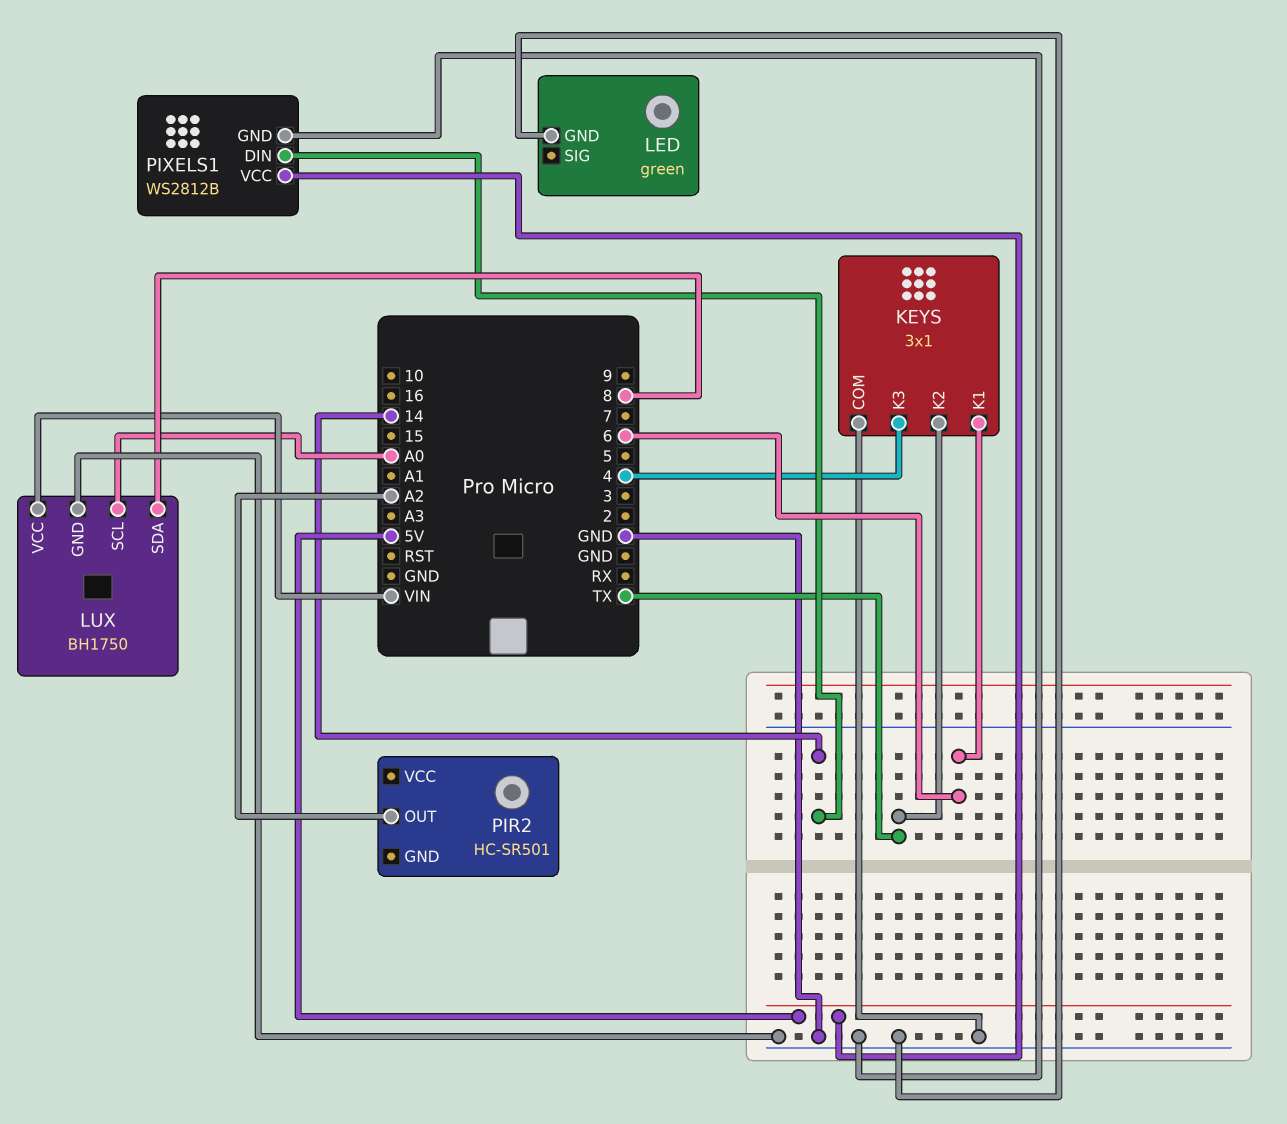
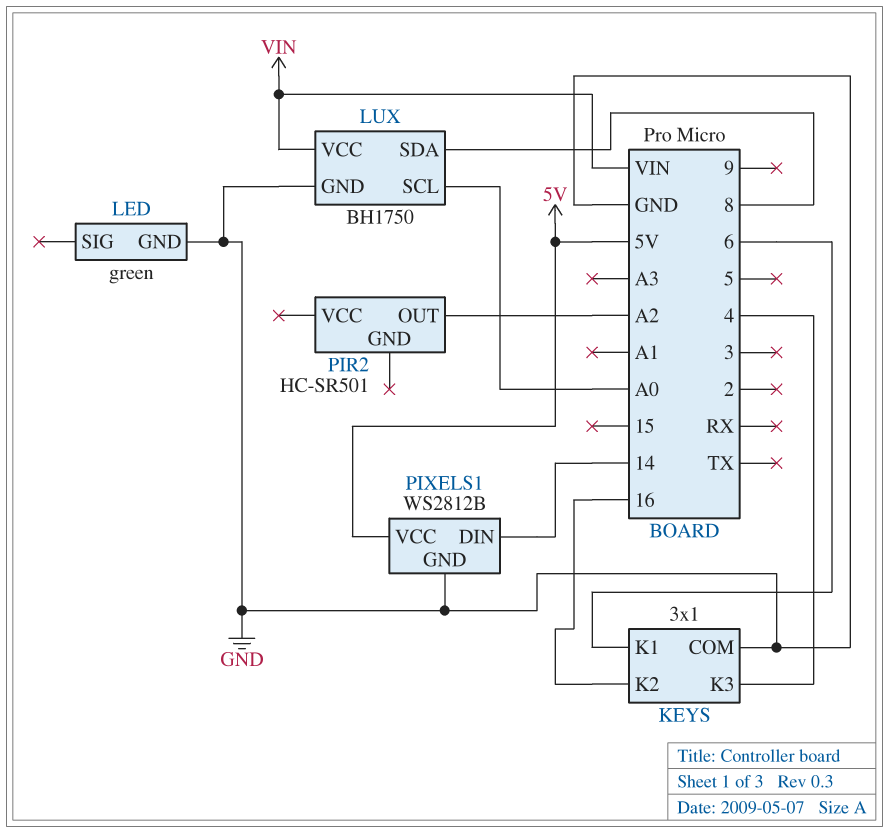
KEYS pin K2: TX -> 16

